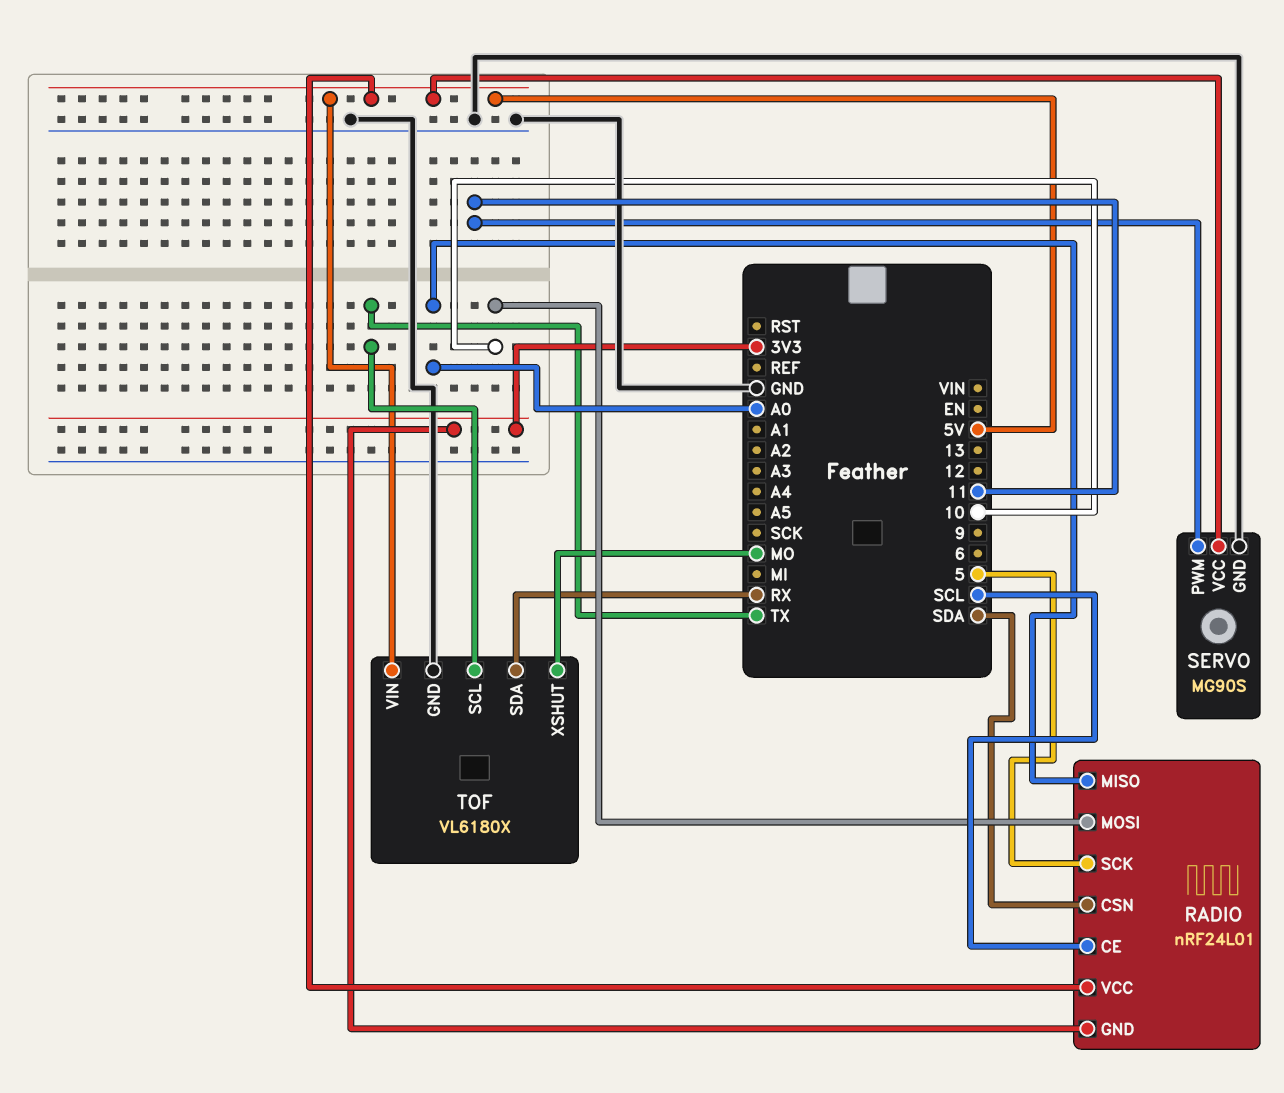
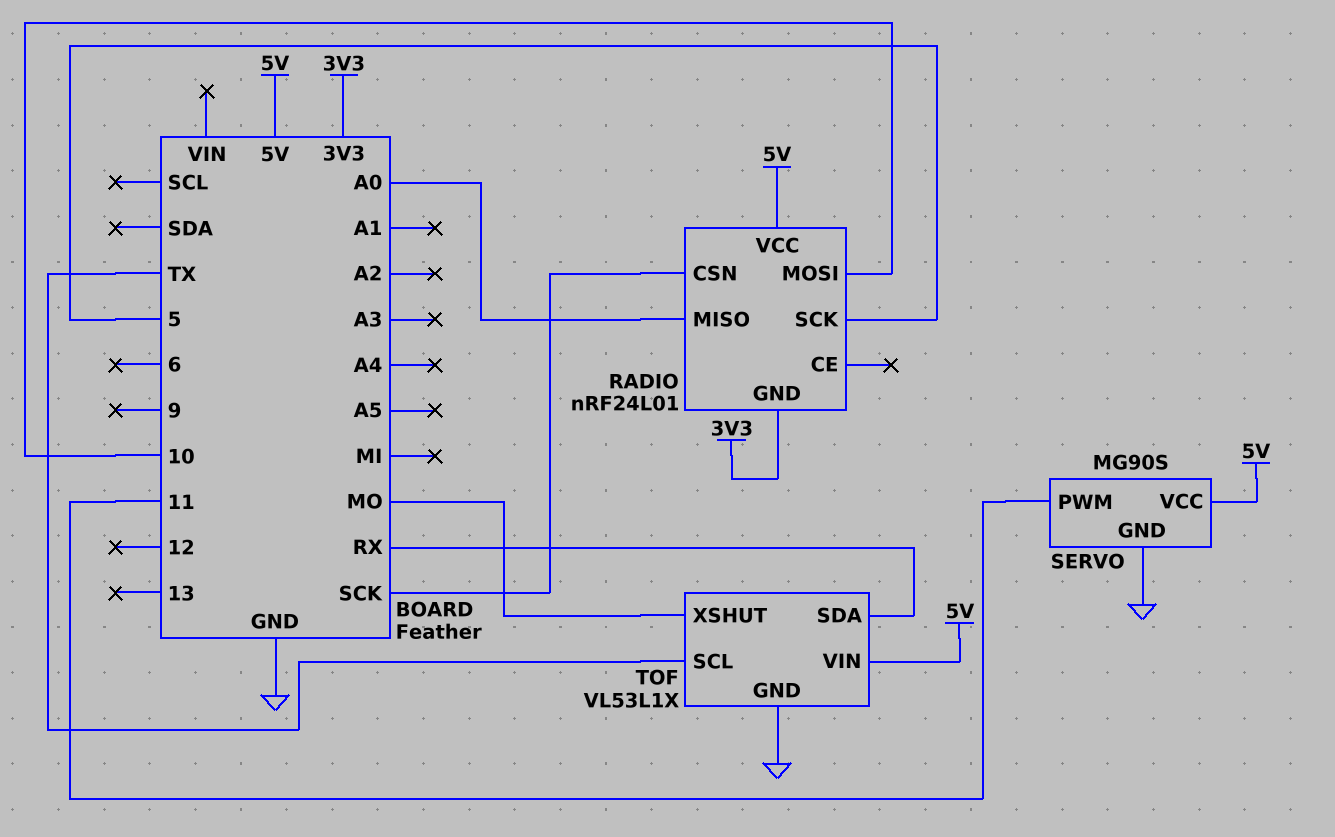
RADIO pin CE: SCL -> none
RADIO pin CSN: SDA -> SCK
TOF: VL6180X -> VL53L1X

